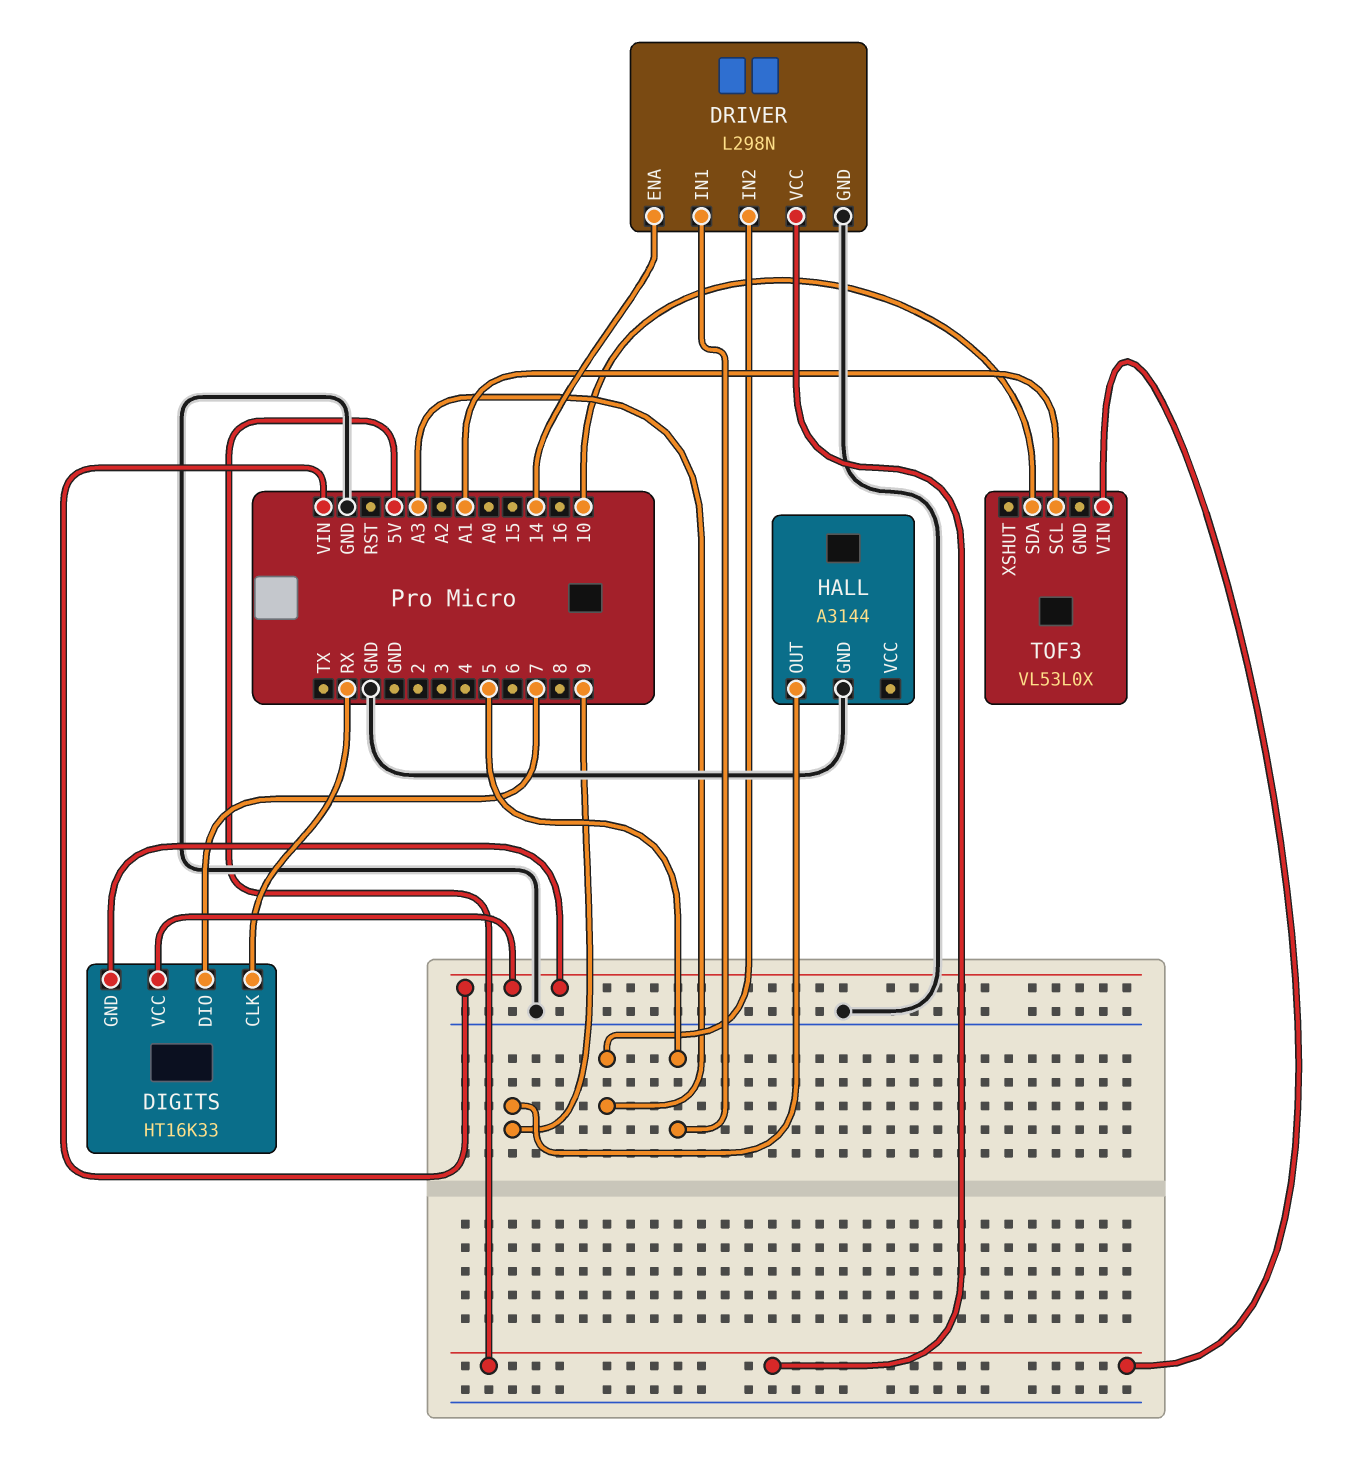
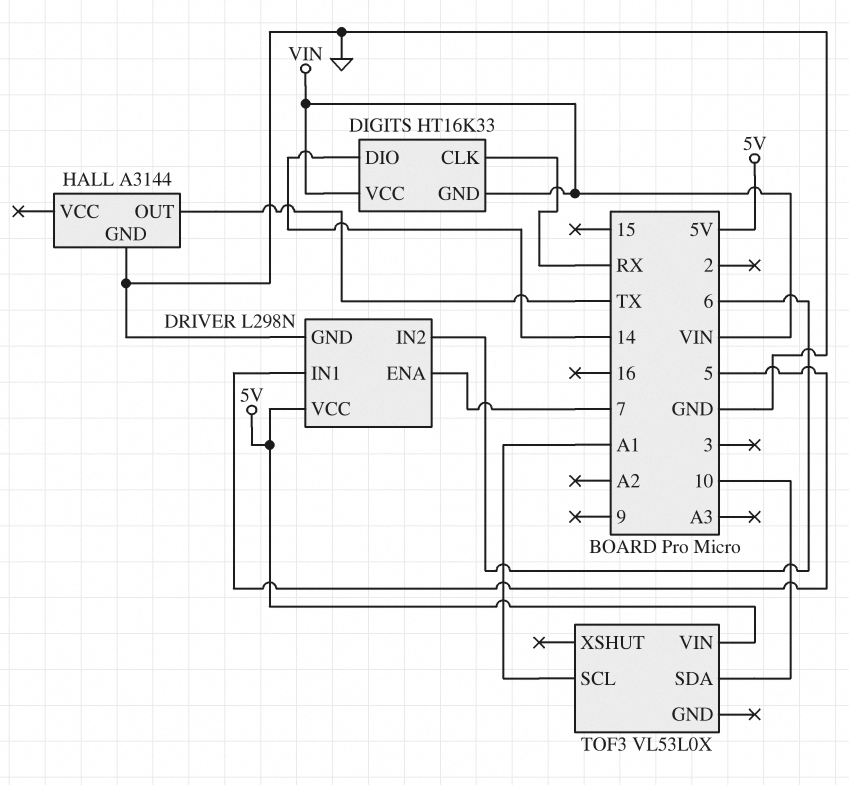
DIGITS pin DIO: 7 -> 14
DRIVER pin ENA: 14 -> 7
DRIVER pin IN2: A3 -> 6
HALL pin OUT: 9 -> TX

